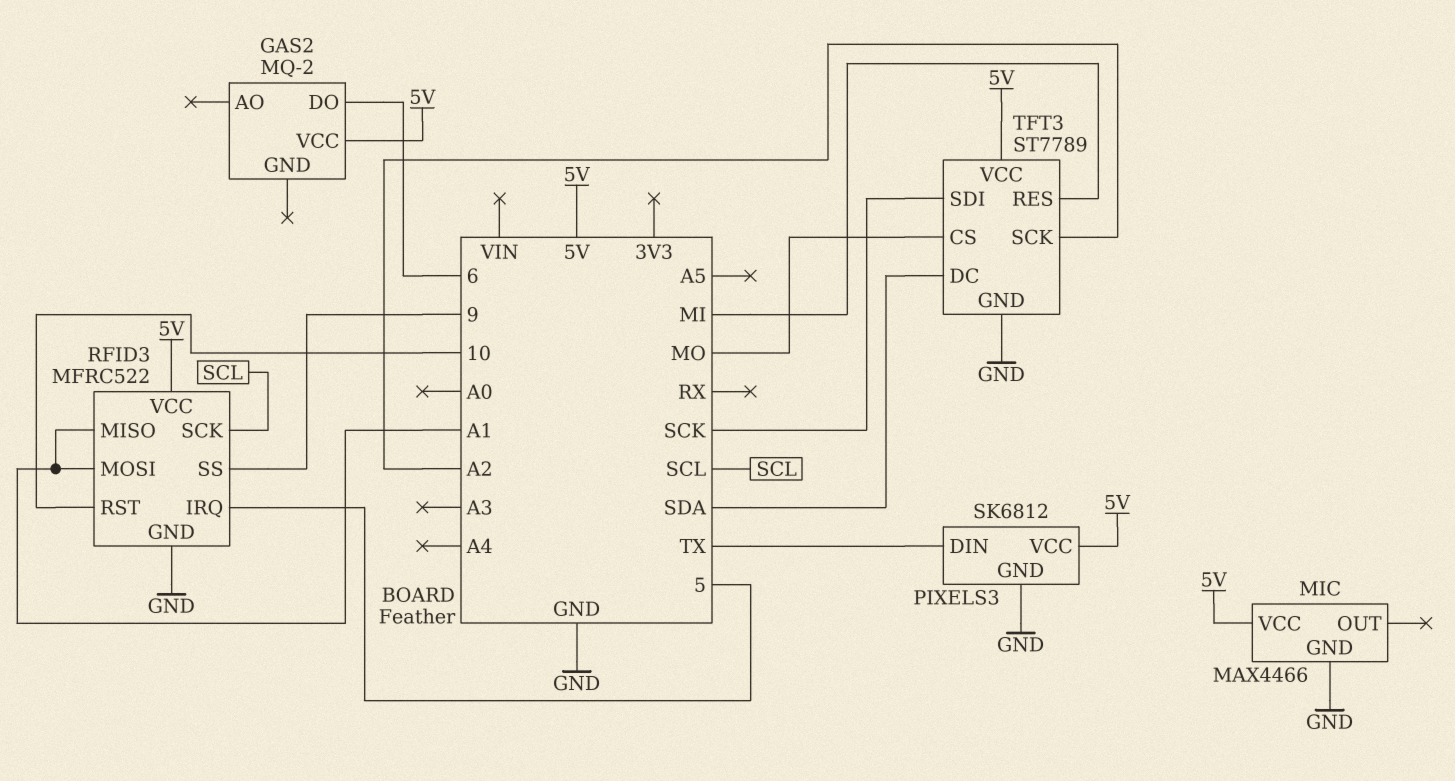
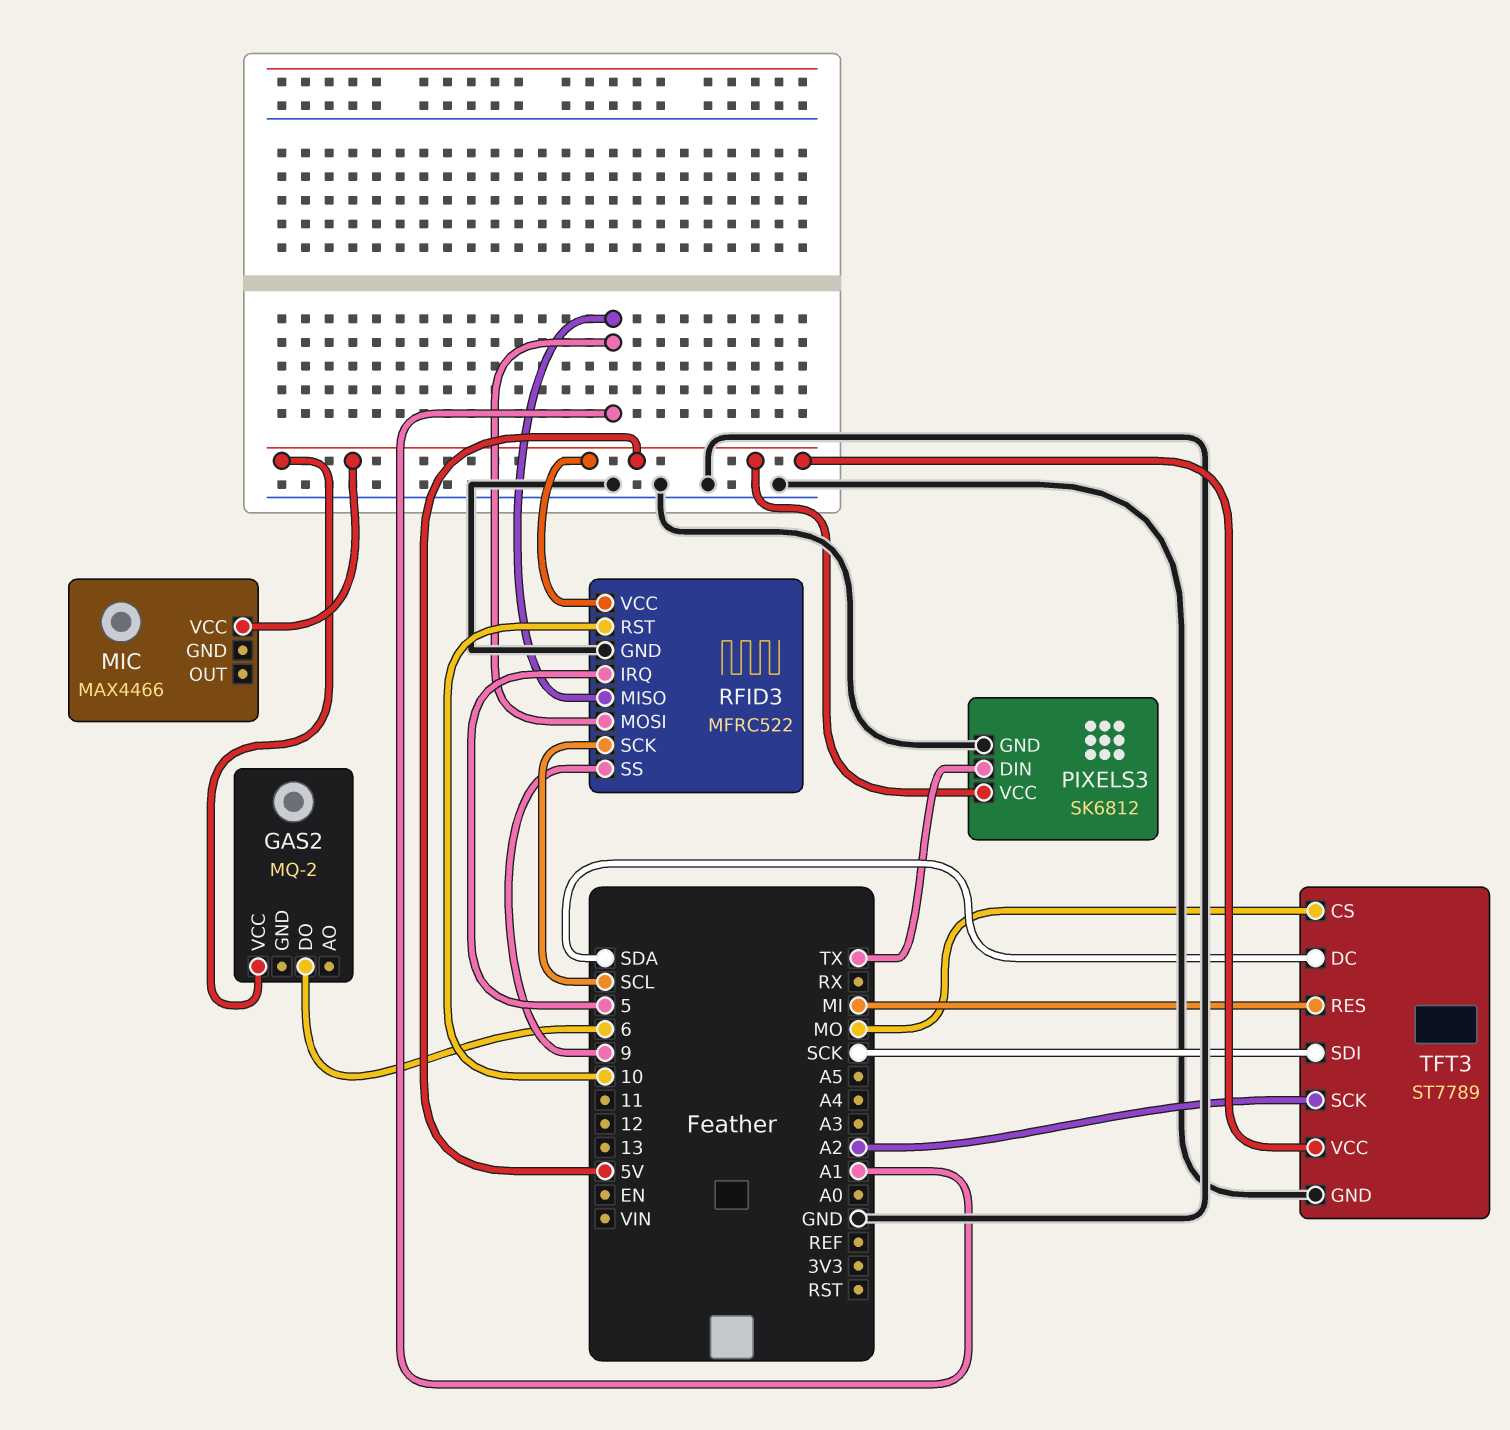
MIC pin GND: GND -> none

